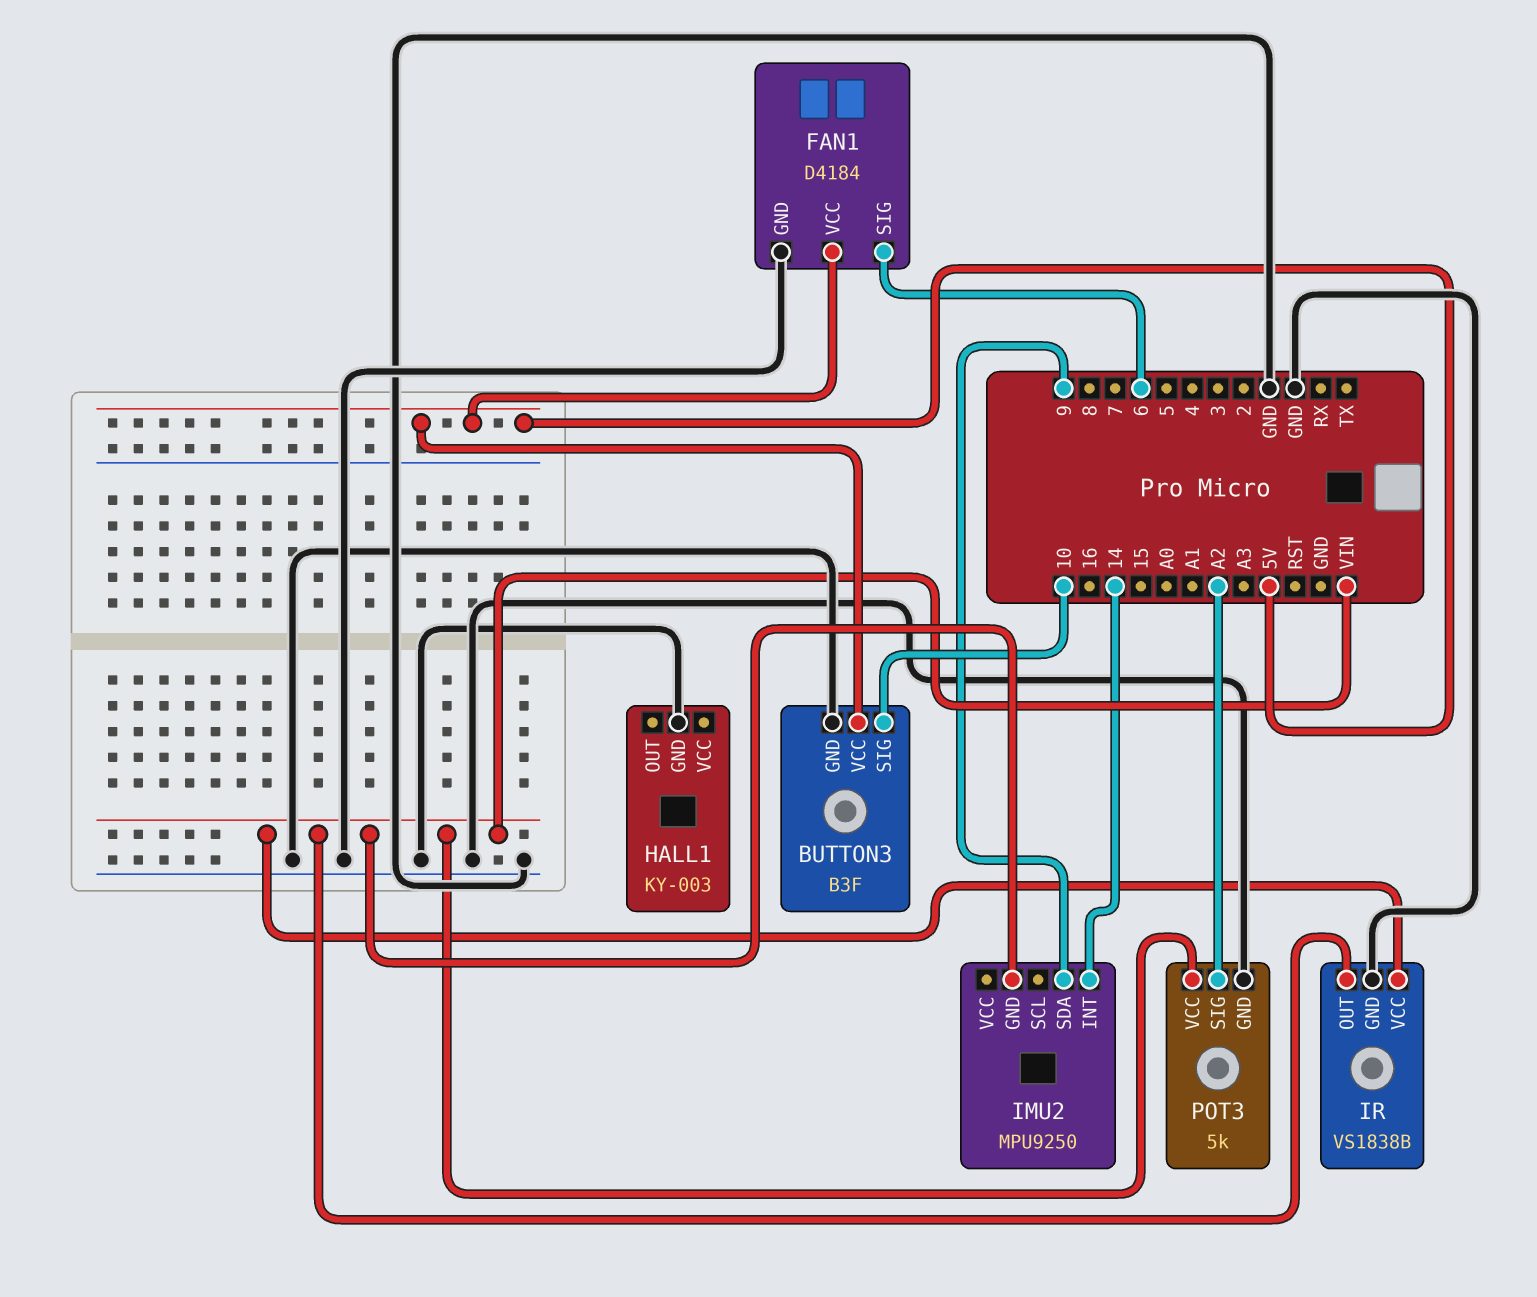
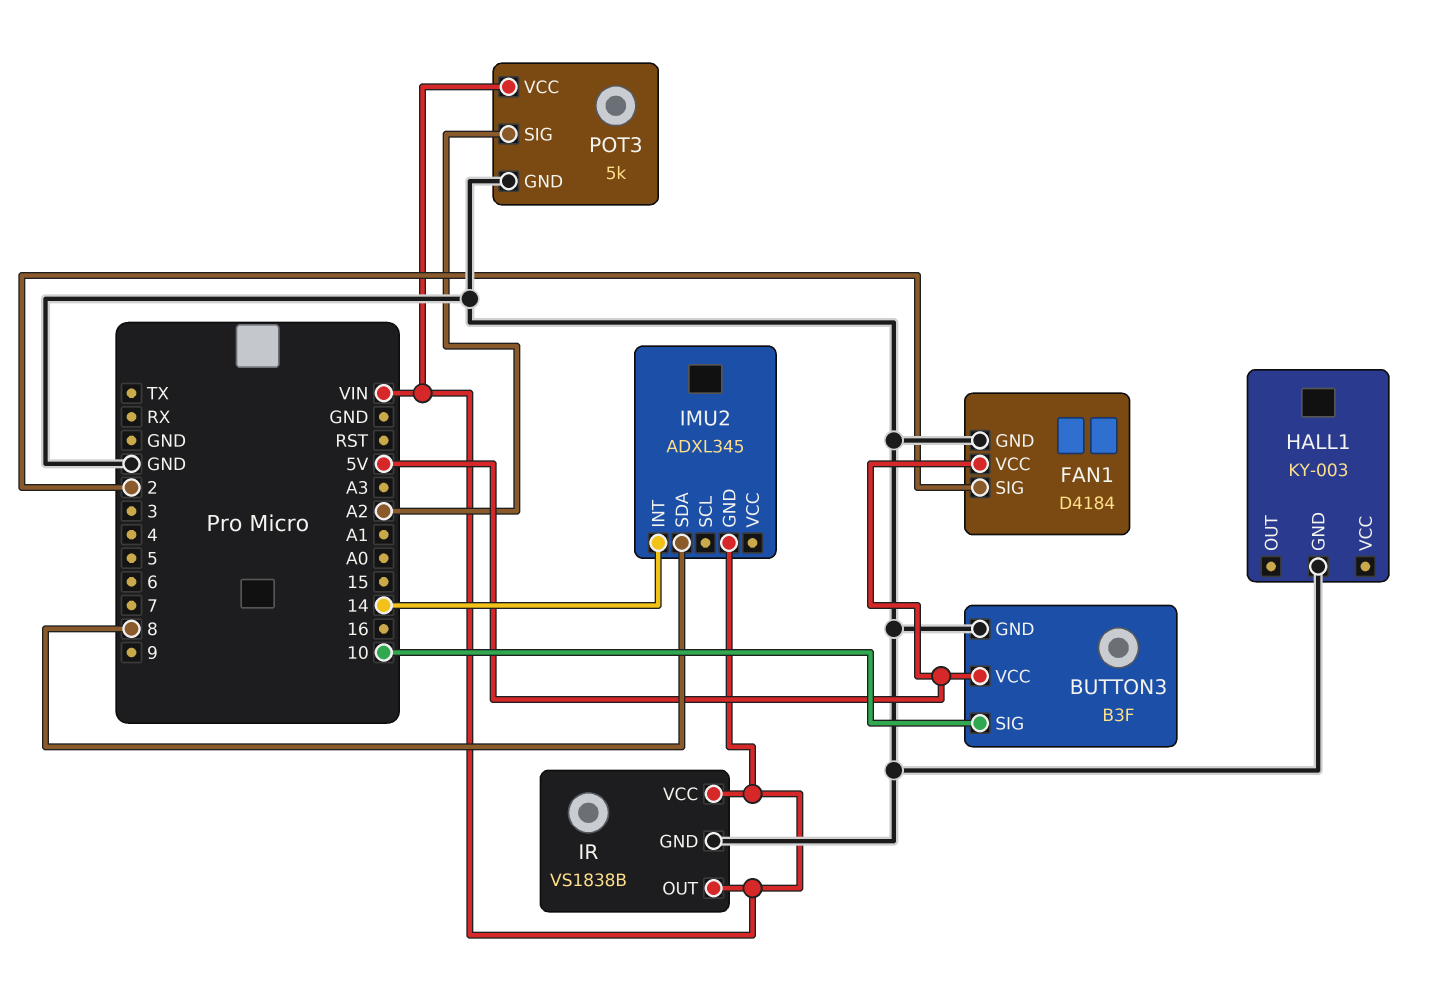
FAN1 pin SIG: 6 -> 2
IMU2: MPU9250 -> ADXL345
IMU2 pin SDA: 9 -> 8

